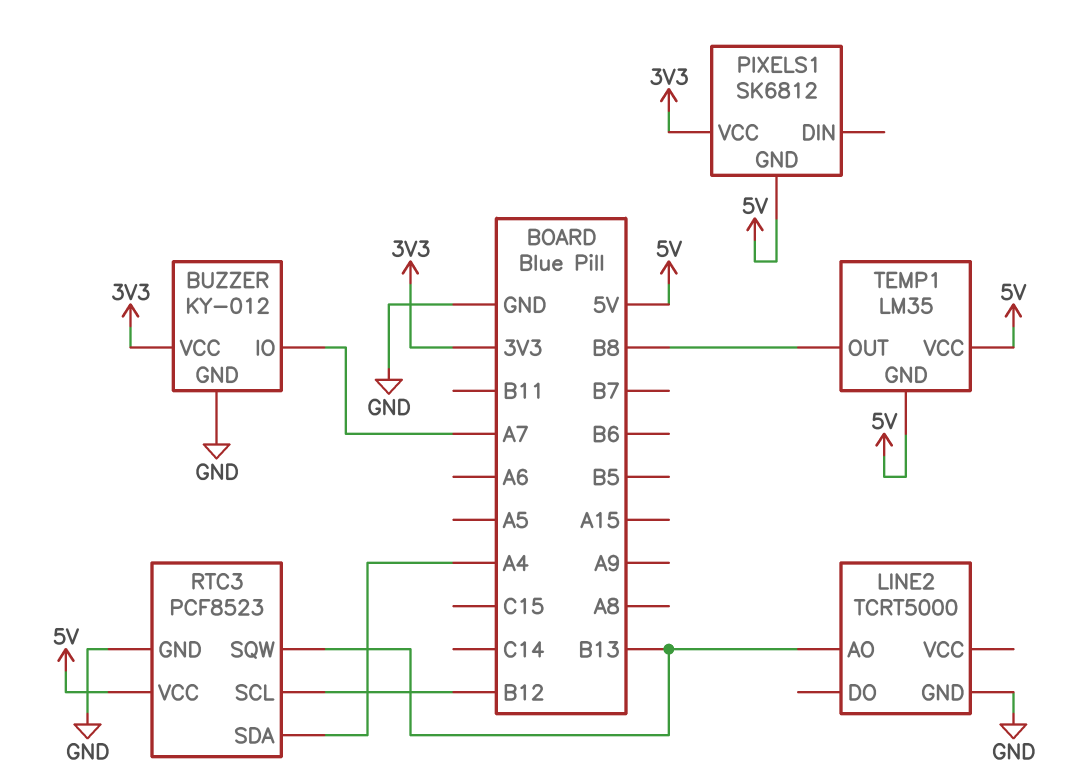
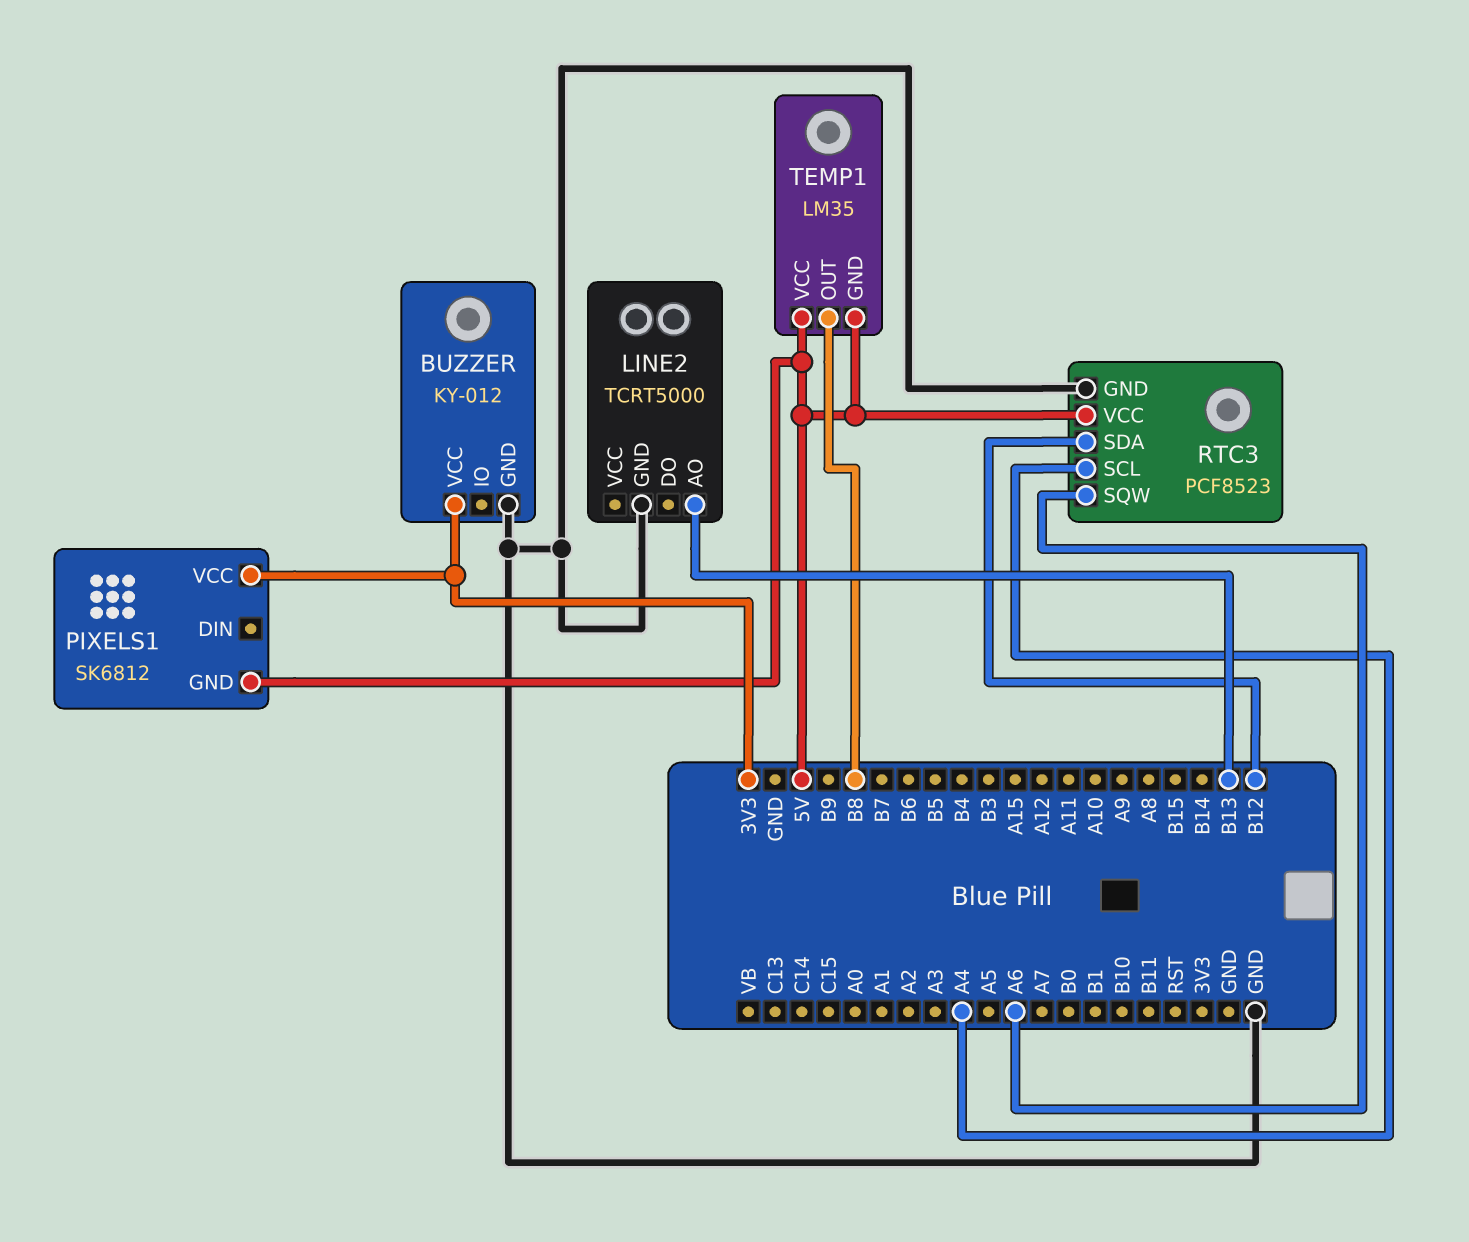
BUZZER pin IO: A7 -> none
RTC3 pin SCL: B12 -> A4
RTC3 pin SDA: A4 -> B12
RTC3 pin SQW: B13 -> A6

